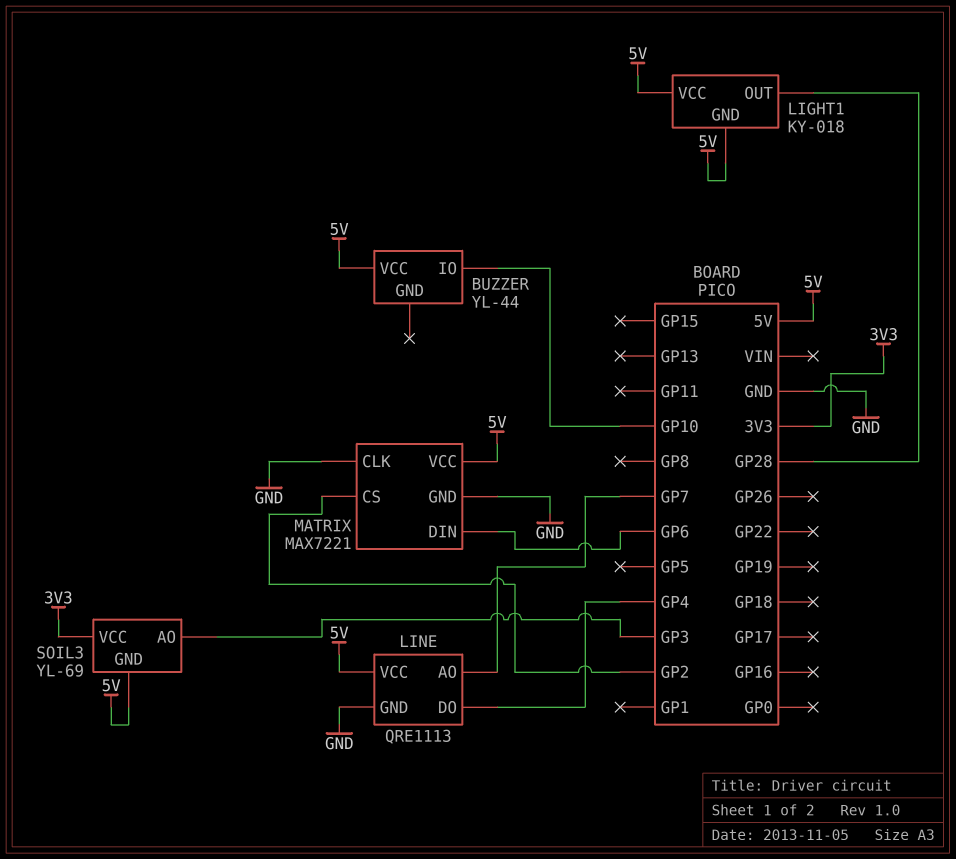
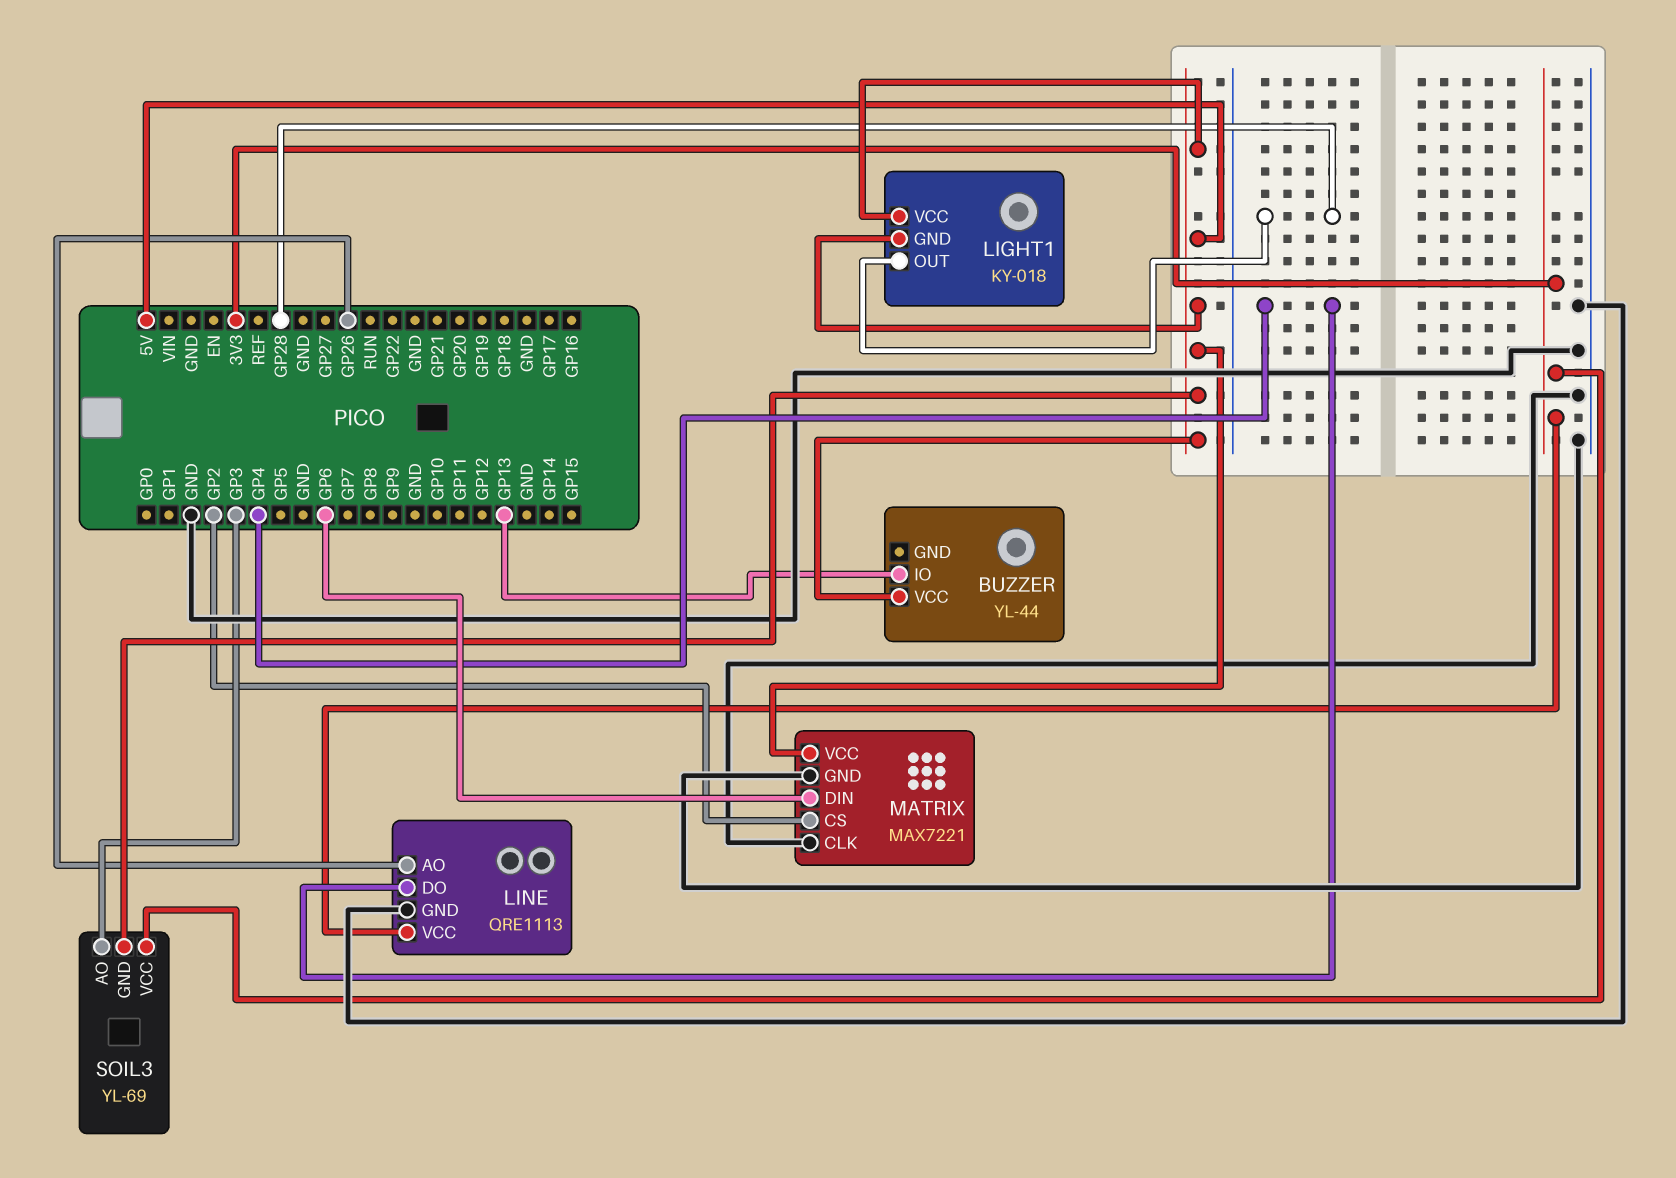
BUZZER pin IO: GP10 -> GP13
LINE pin AO: GP7 -> GP26
LINE pin VCC: 5V -> 3V3

